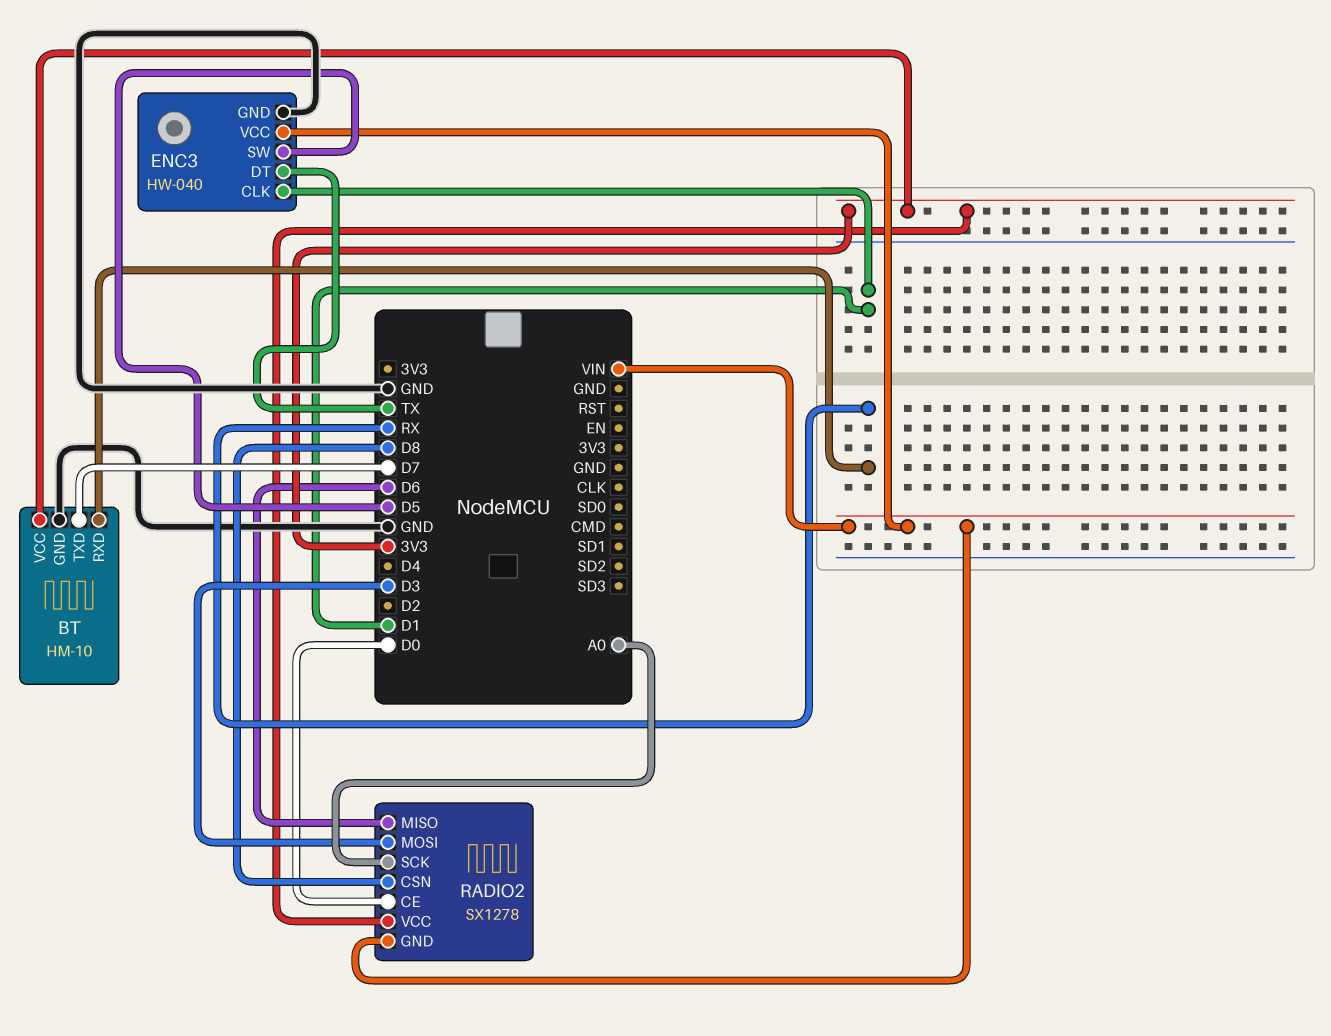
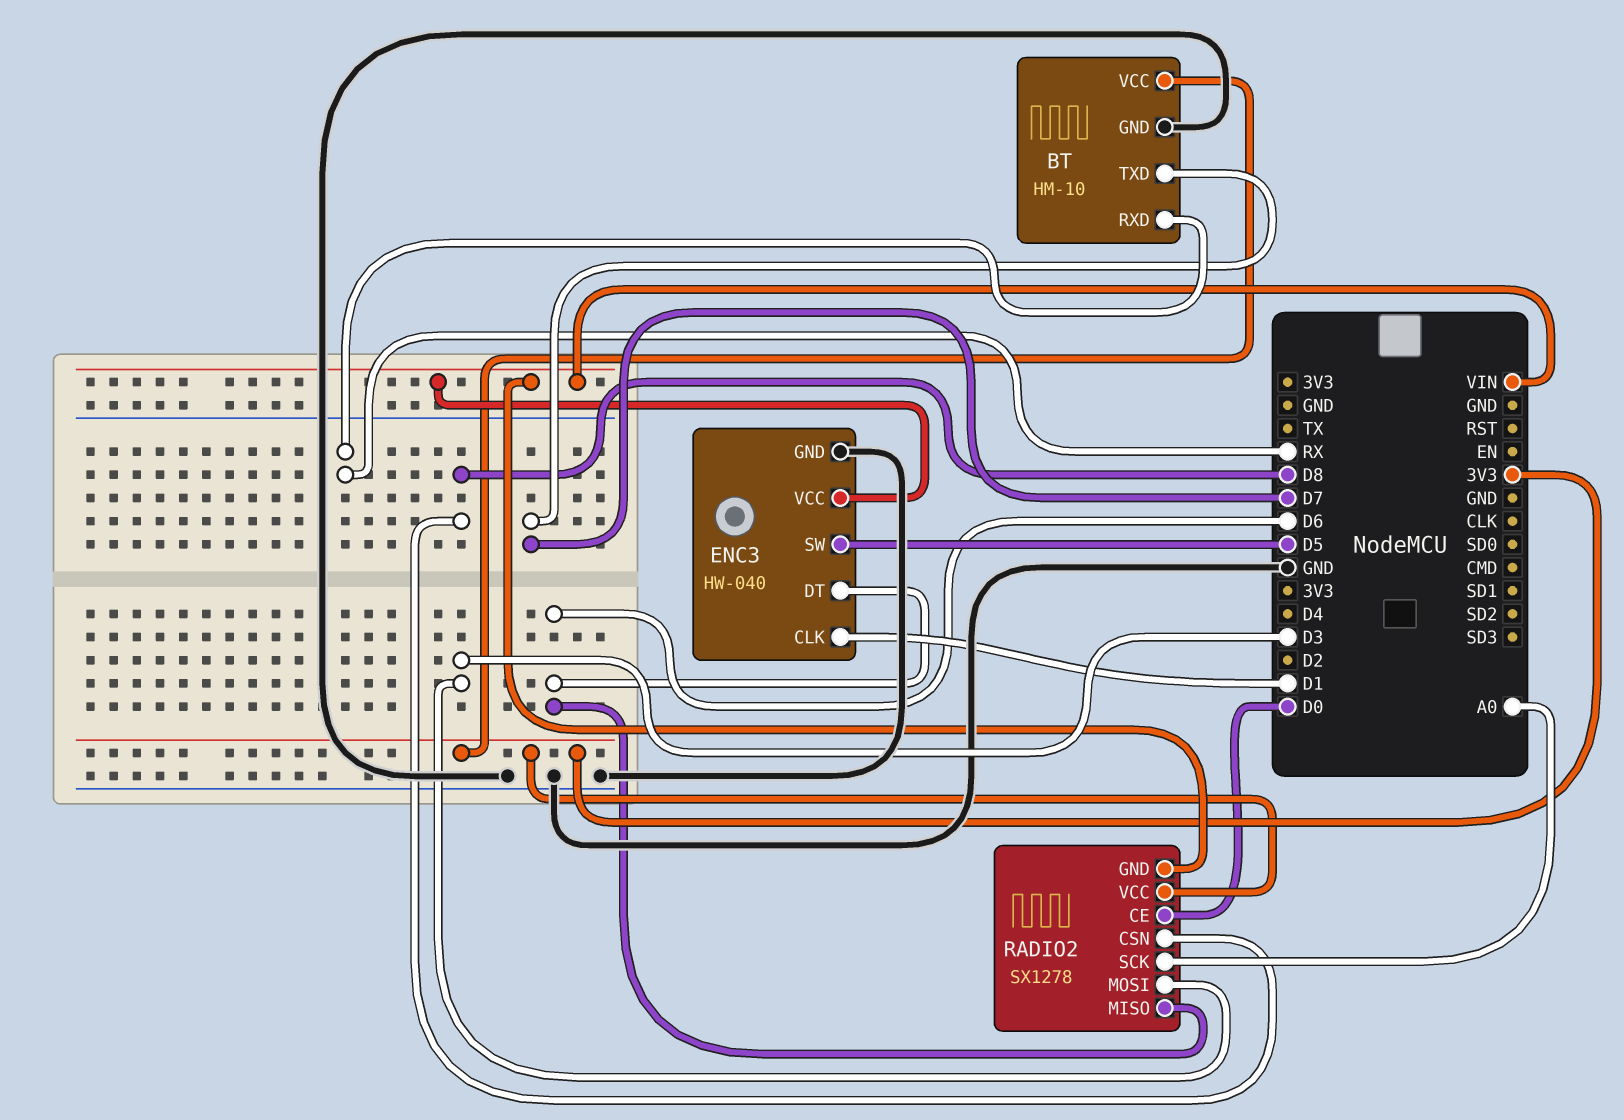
ENC3 pin DT: TX -> D6

